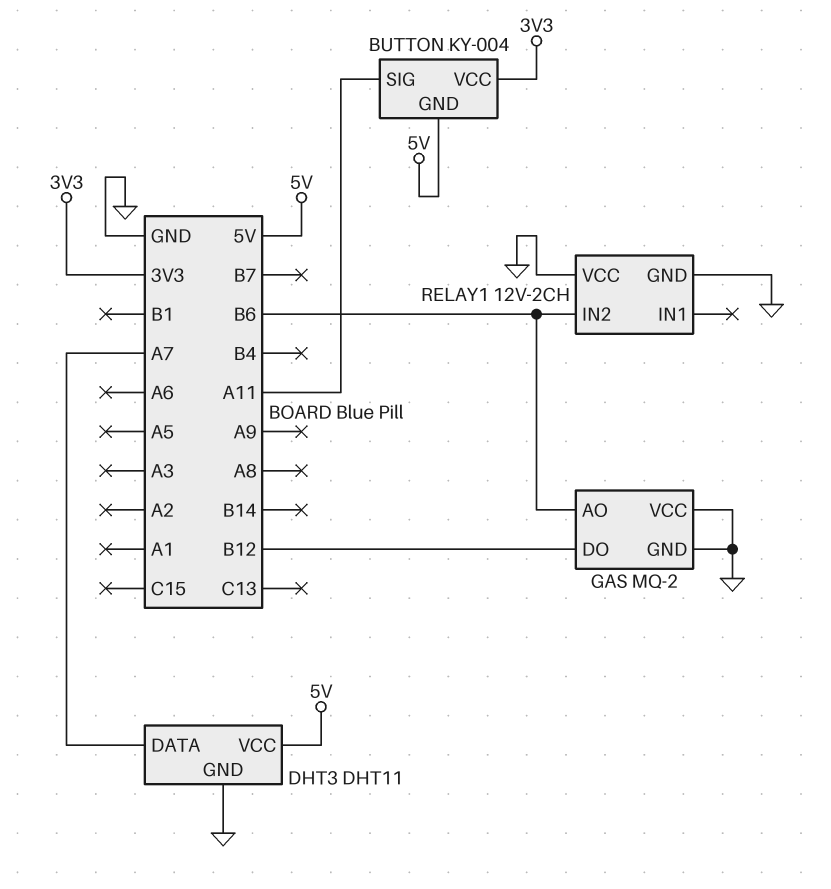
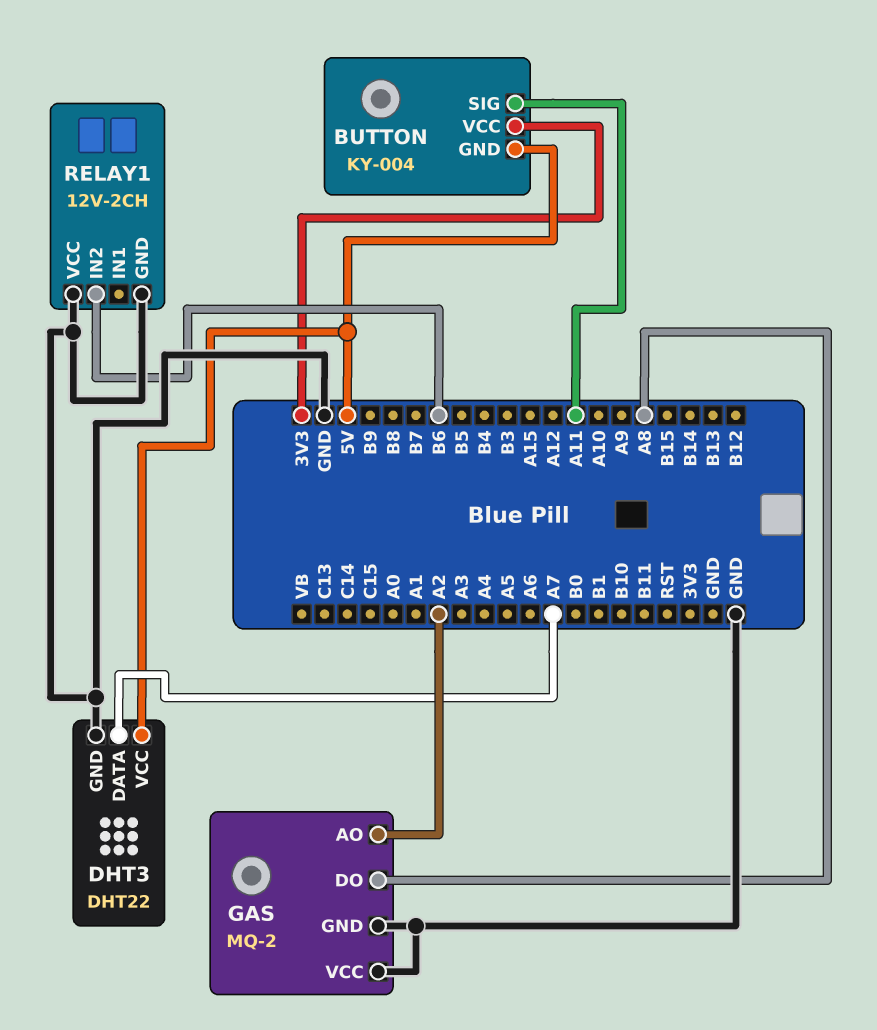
DHT3: DHT11 -> DHT22
GAS pin AO: B6 -> A2
GAS pin DO: B12 -> A8

